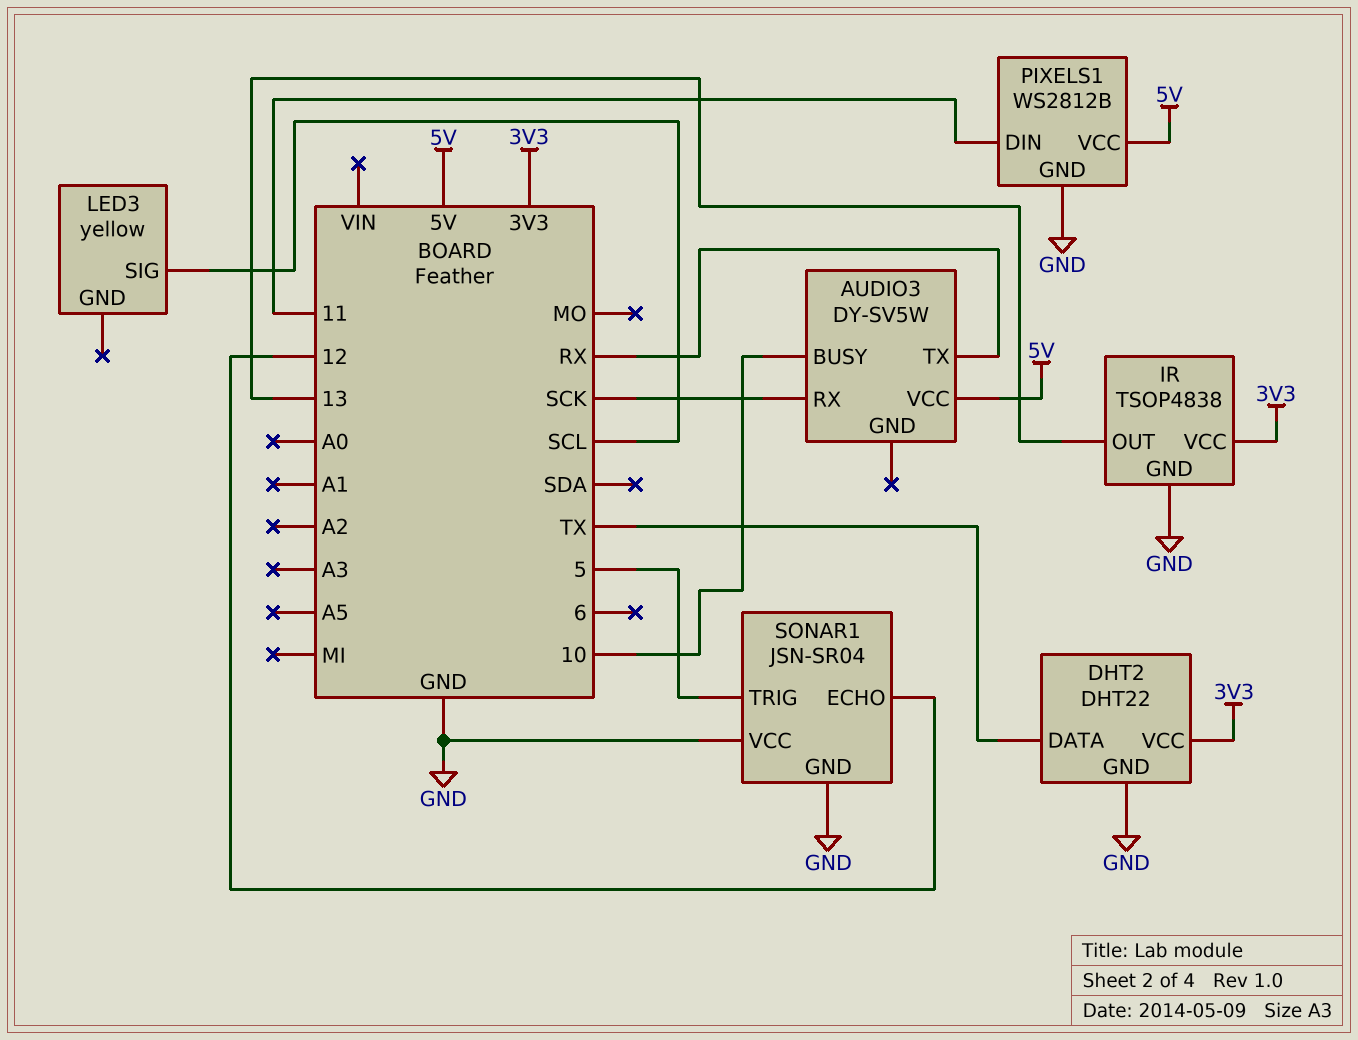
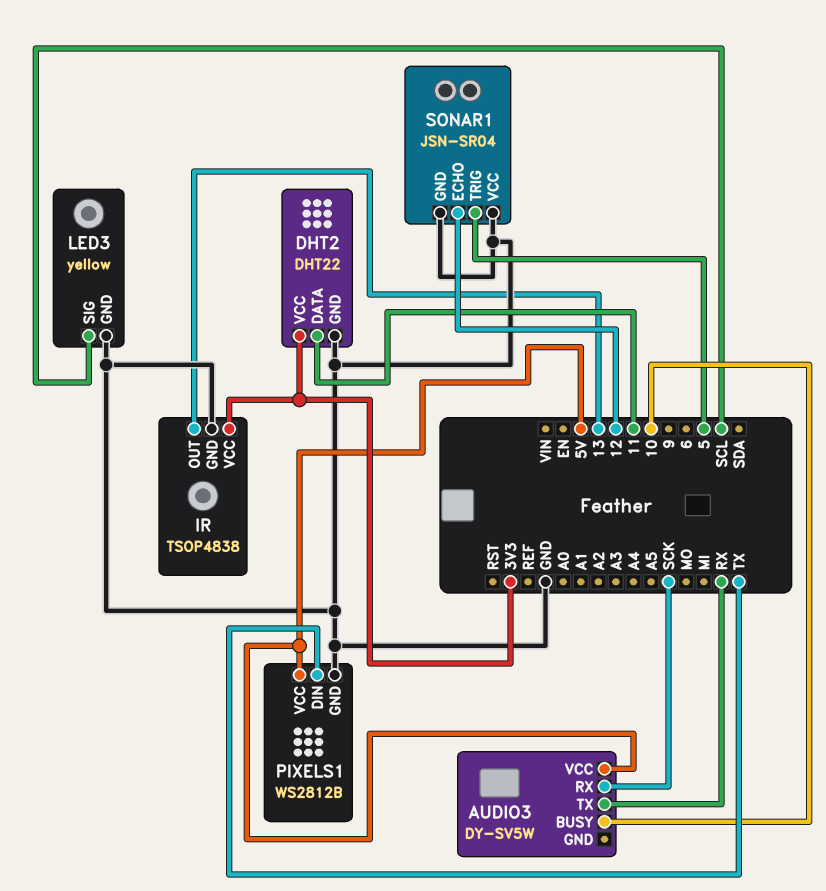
DHT2 pin DATA: TX -> 11
LED3 pin GND: none -> GND
PIXELS1 pin DIN: 11 -> TX

